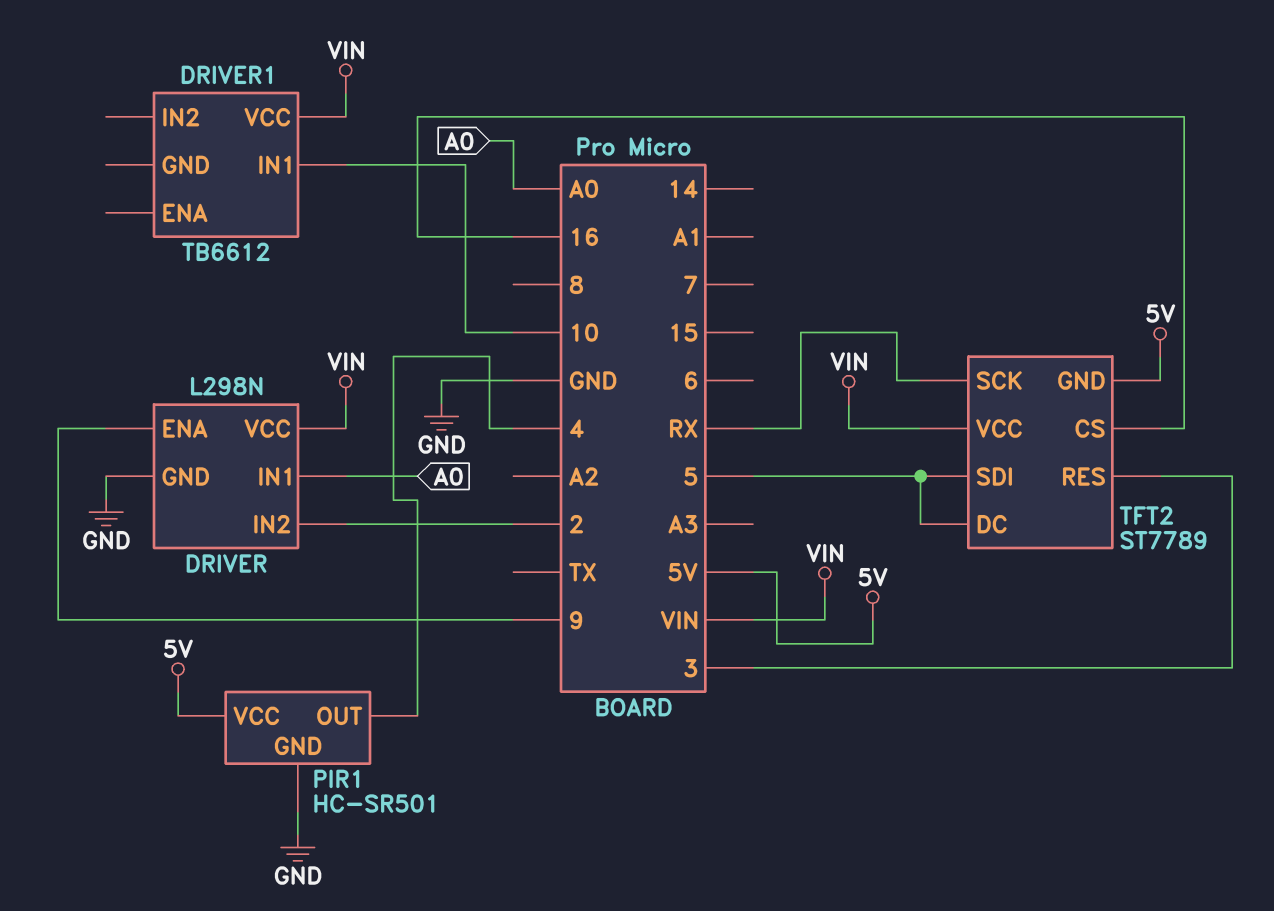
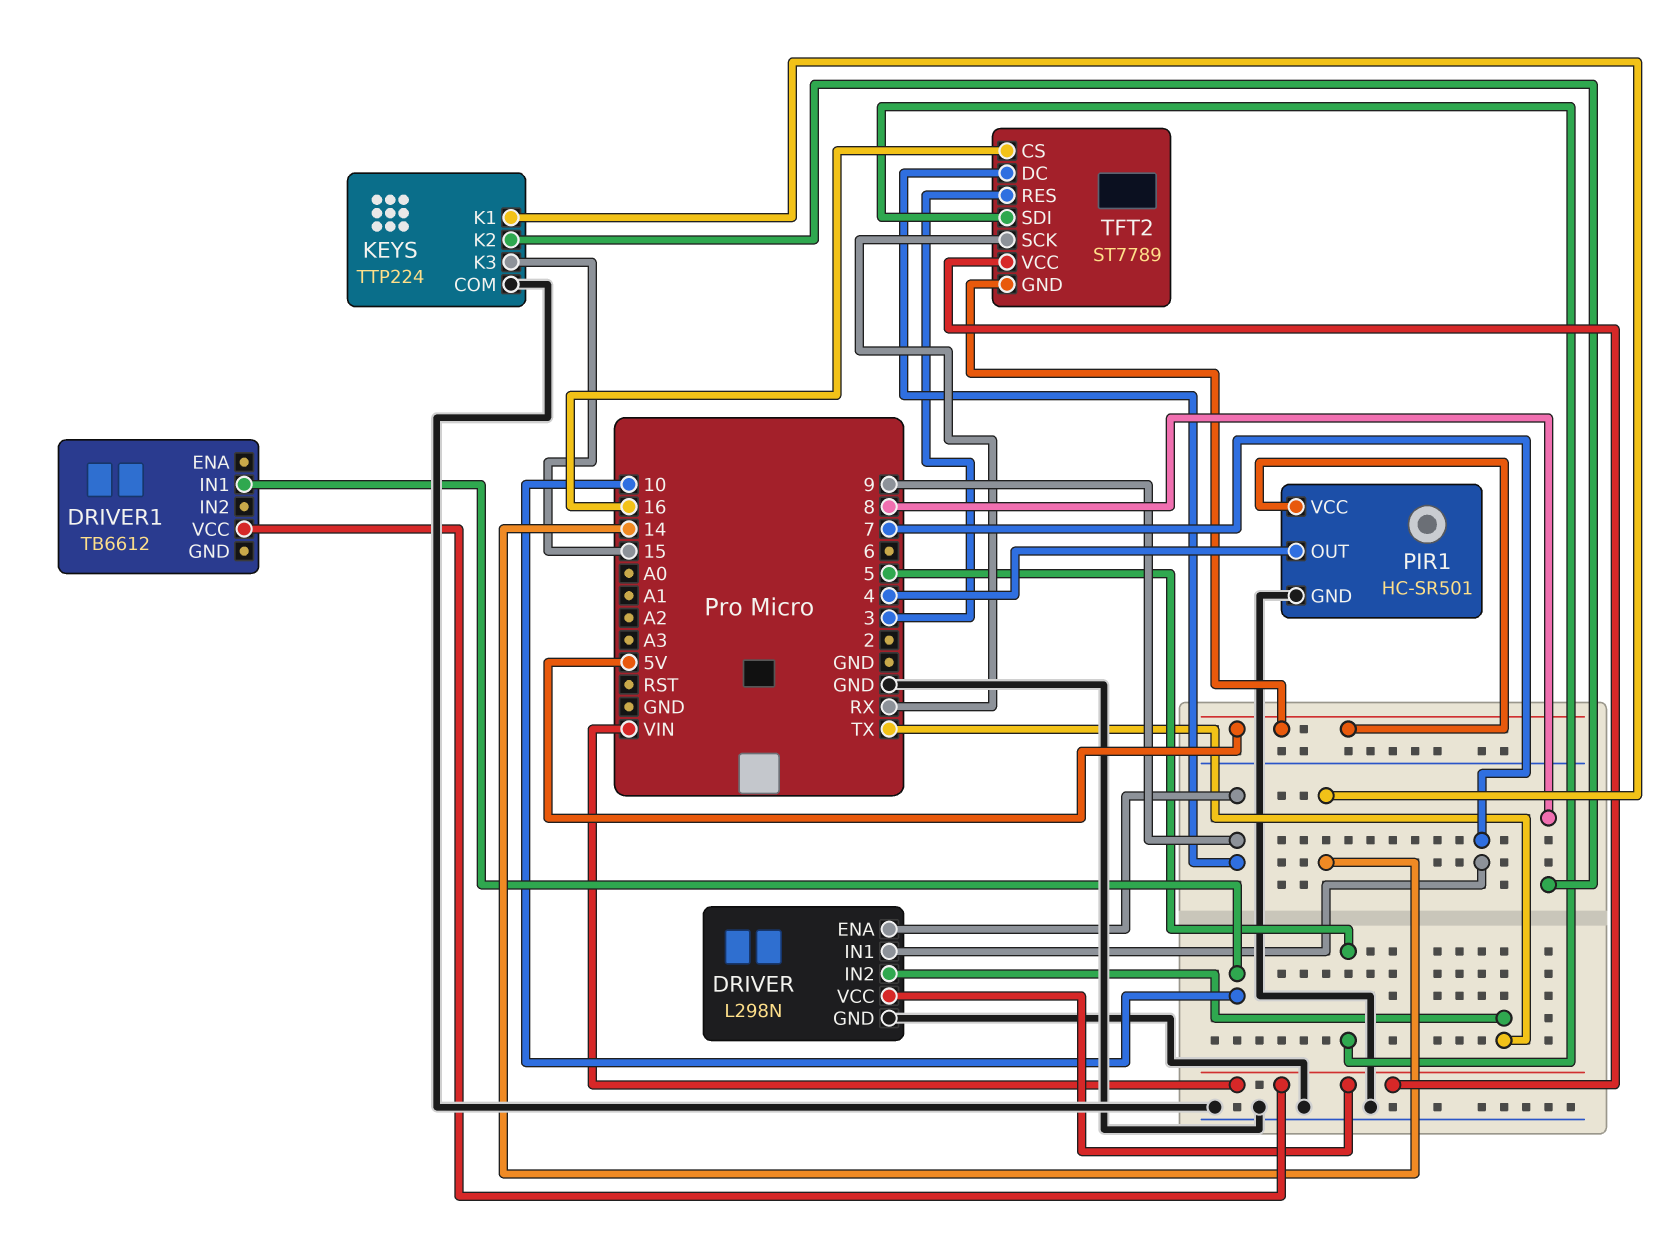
DRIVER pin IN1: A0 -> 7
DRIVER pin IN2: 2 -> TX
KEYS: none -> TTP224
KEYS pin COM: none -> GND
KEYS pin K1: none -> 14
KEYS pin K2: none -> 8
KEYS pin K3: none -> 15
TFT2 pin DC: 5 -> 9

